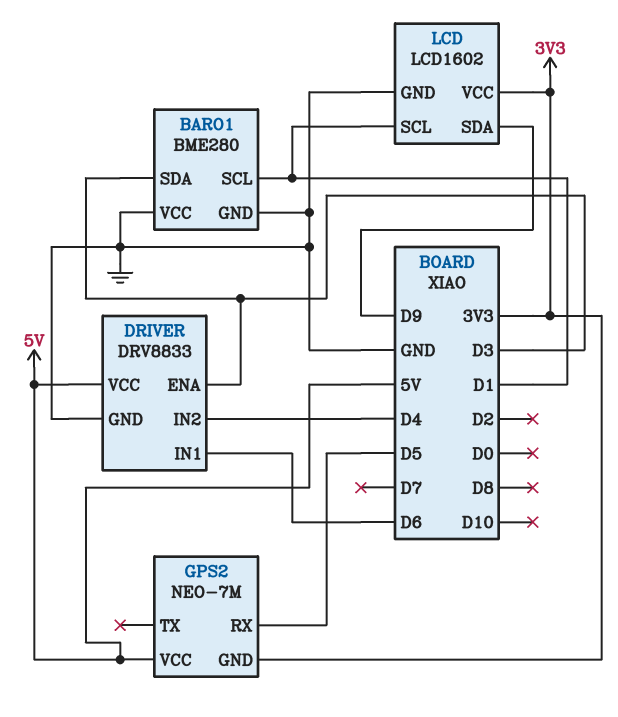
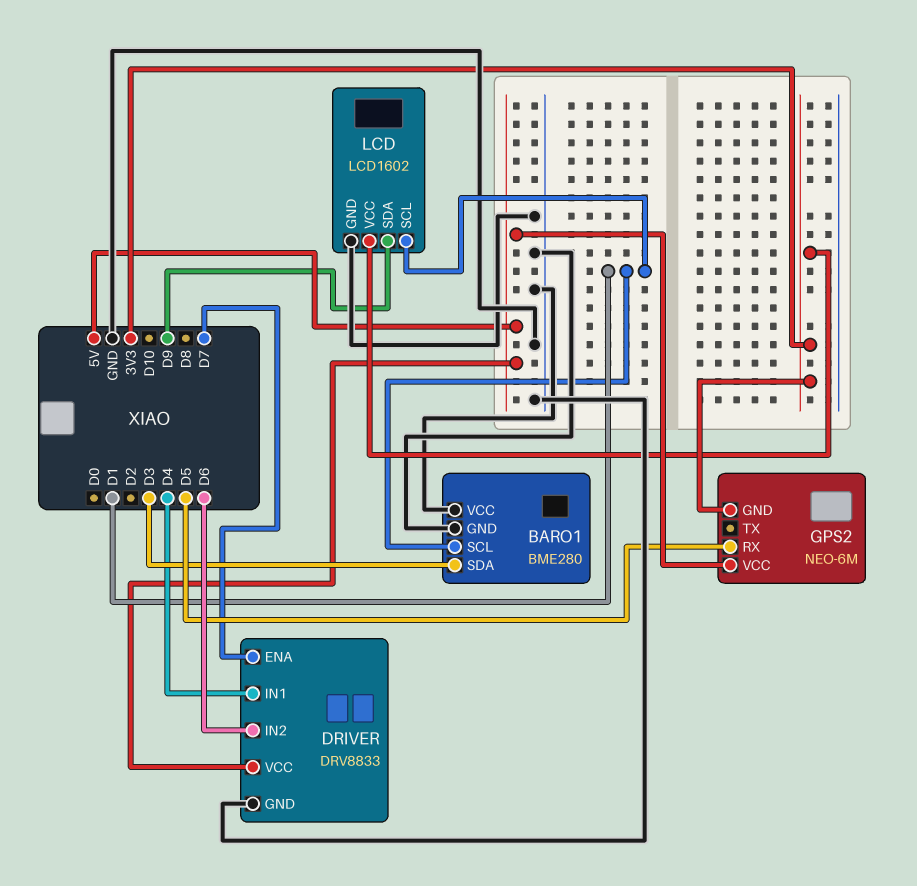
DRIVER pin ENA: D3 -> D7
DRIVER pin IN1: D6 -> D4
DRIVER pin IN2: D4 -> D6
GPS2: NEO-7M -> NEO-6M

